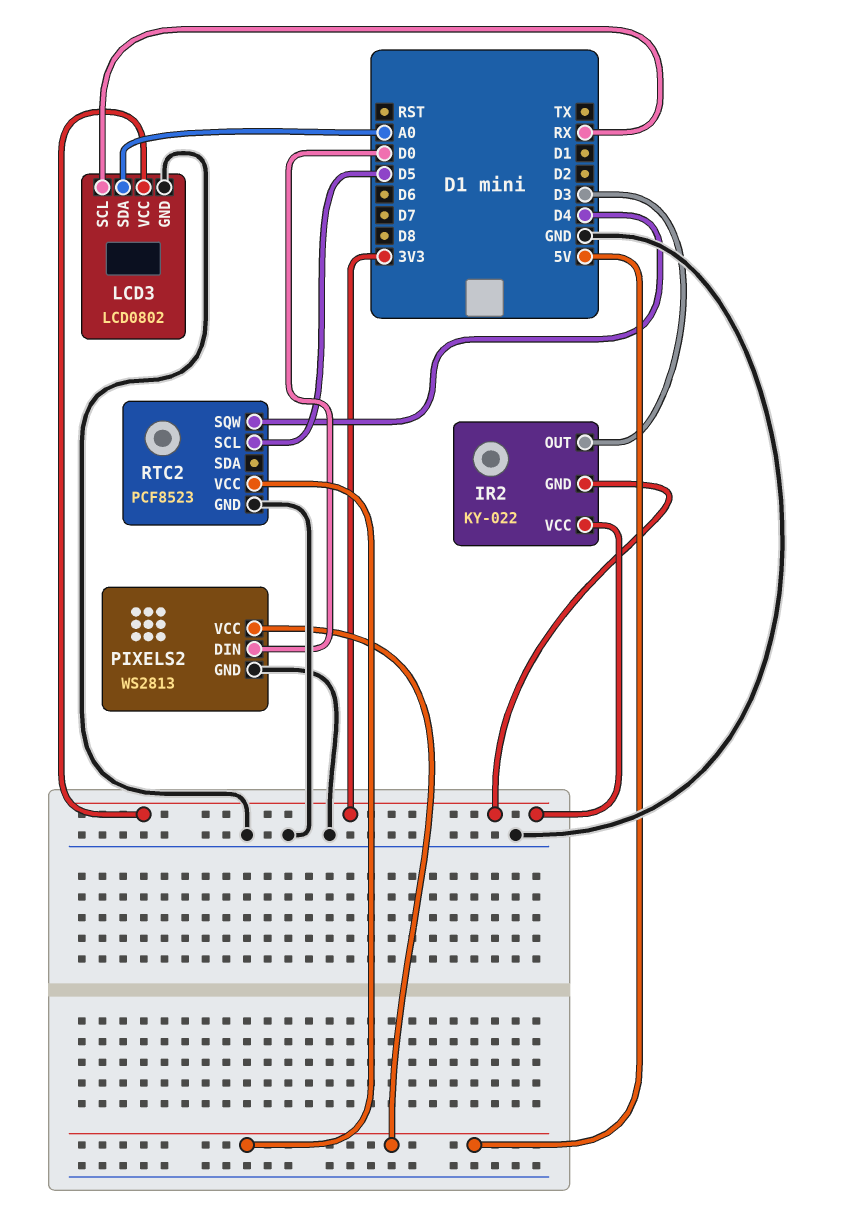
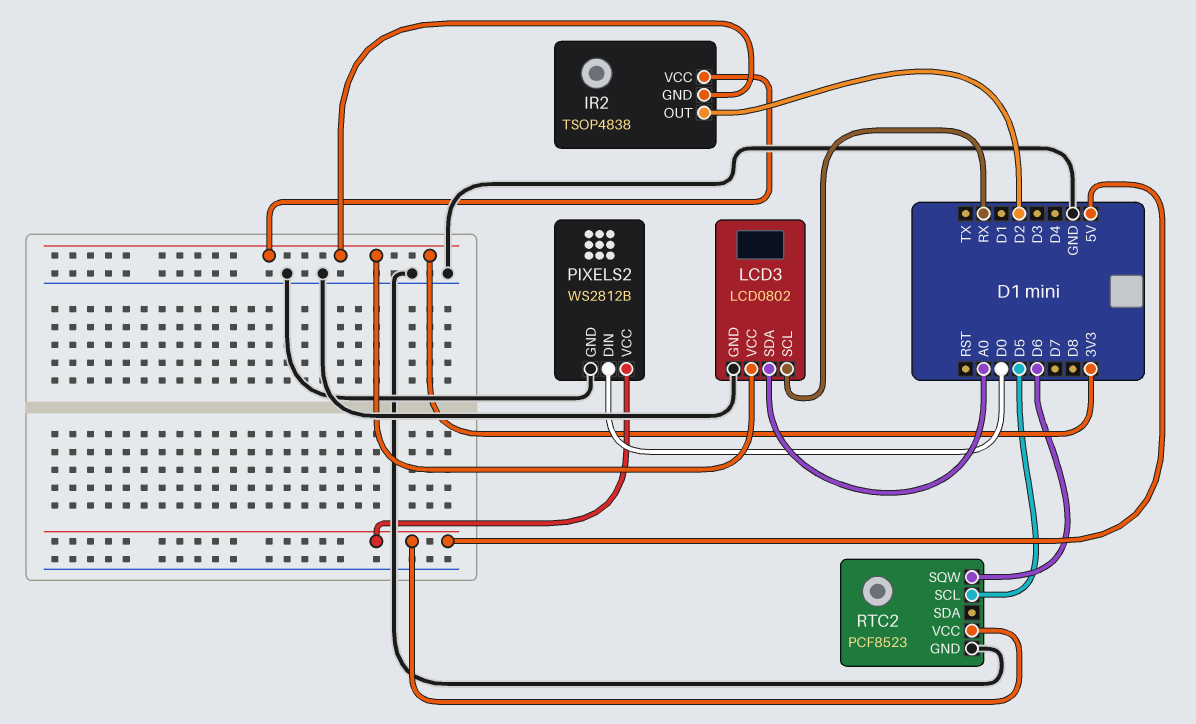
IR2: KY-022 -> TSOP4838
IR2 pin OUT: D3 -> D2
PIXELS2: WS2813 -> WS2812B
RTC2 pin SQW: D4 -> D6

